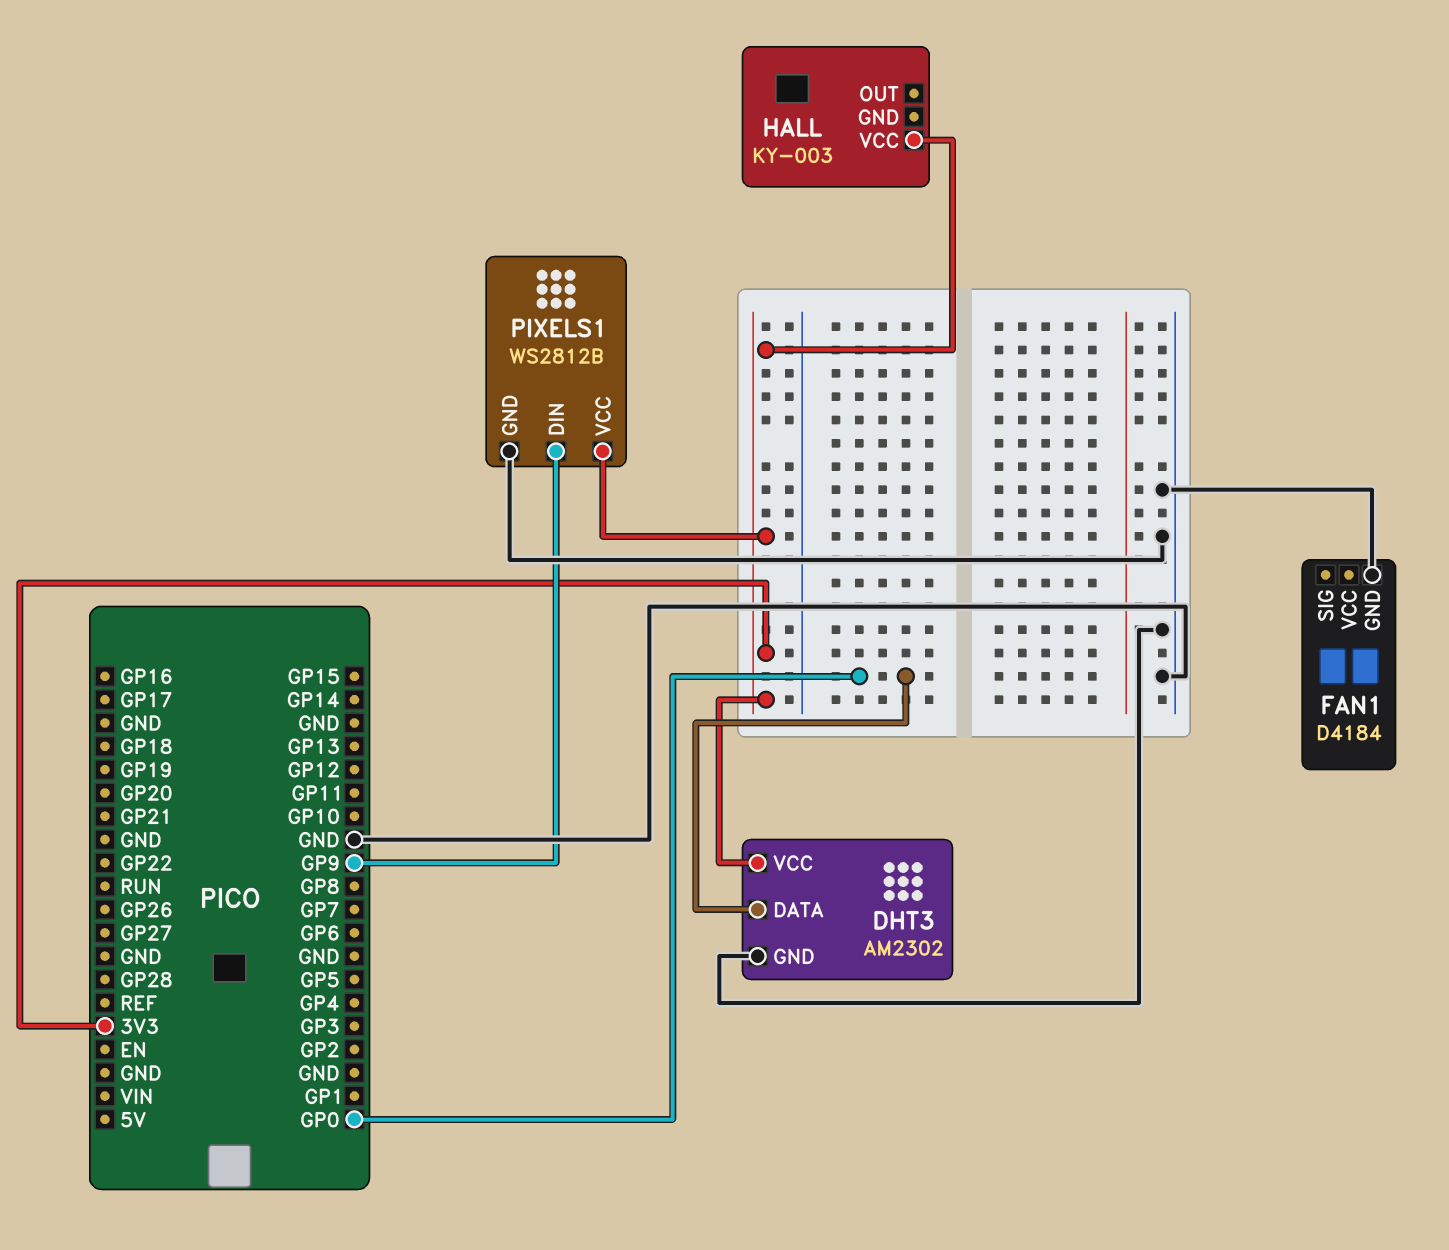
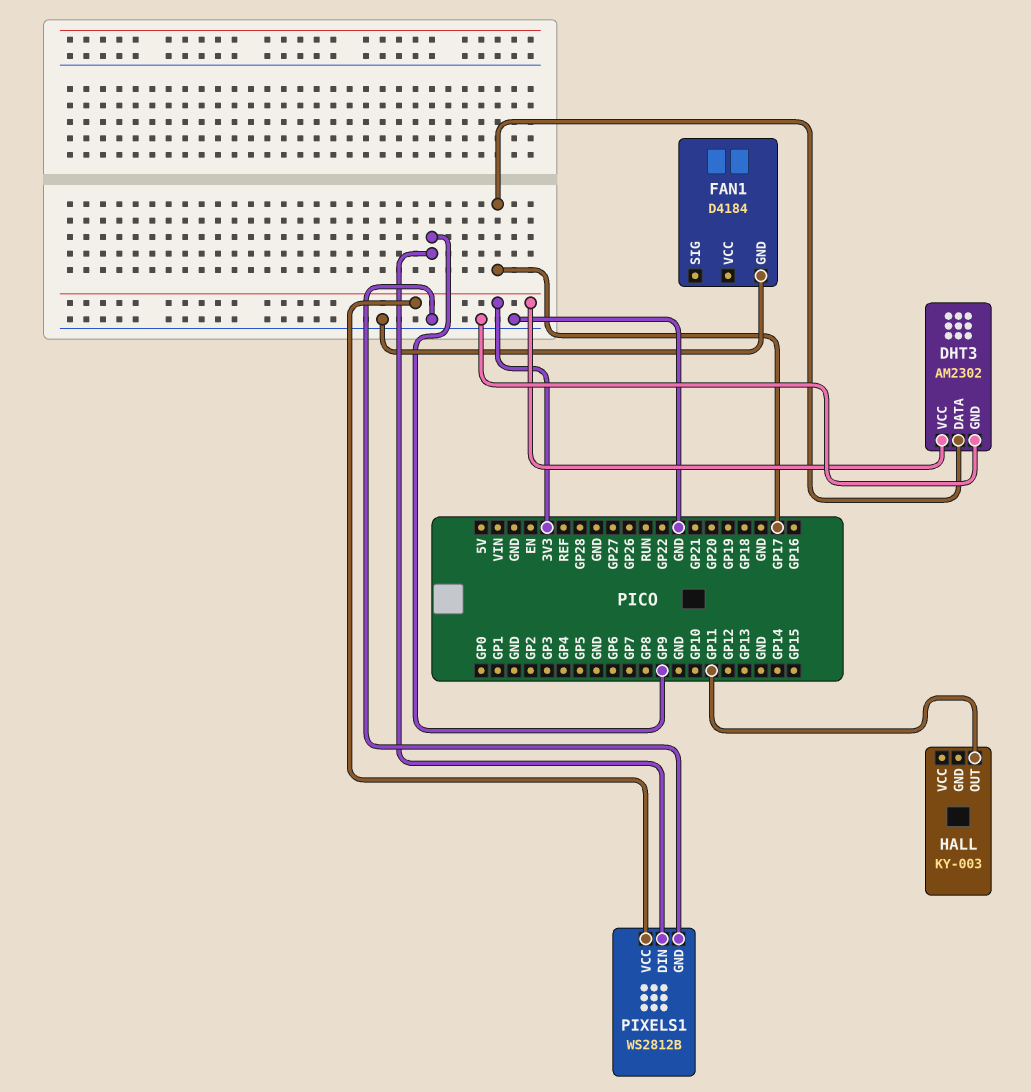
DHT3 pin DATA: GP0 -> GP17
HALL pin OUT: none -> GP11
HALL pin VCC: 3V3 -> none

